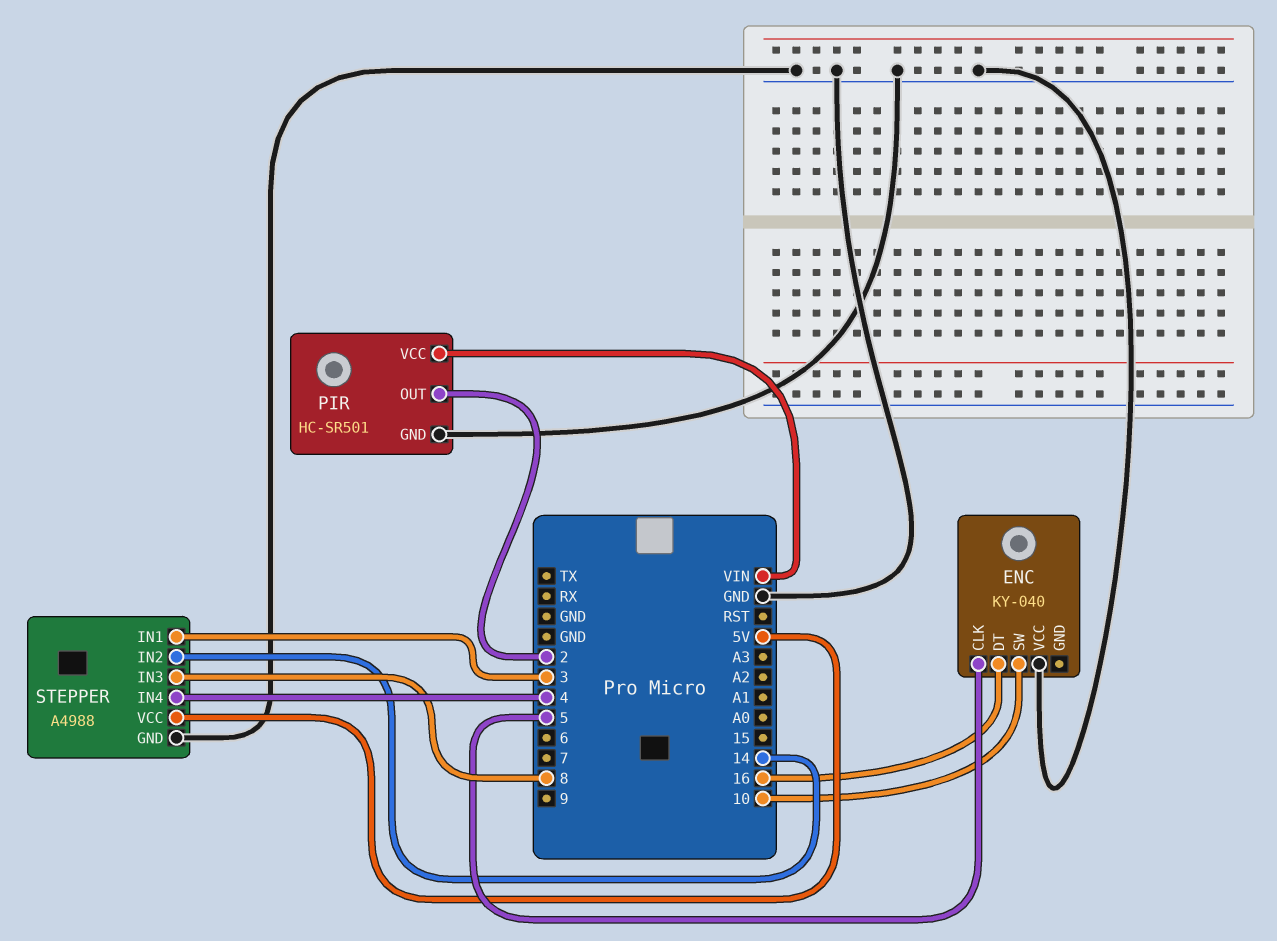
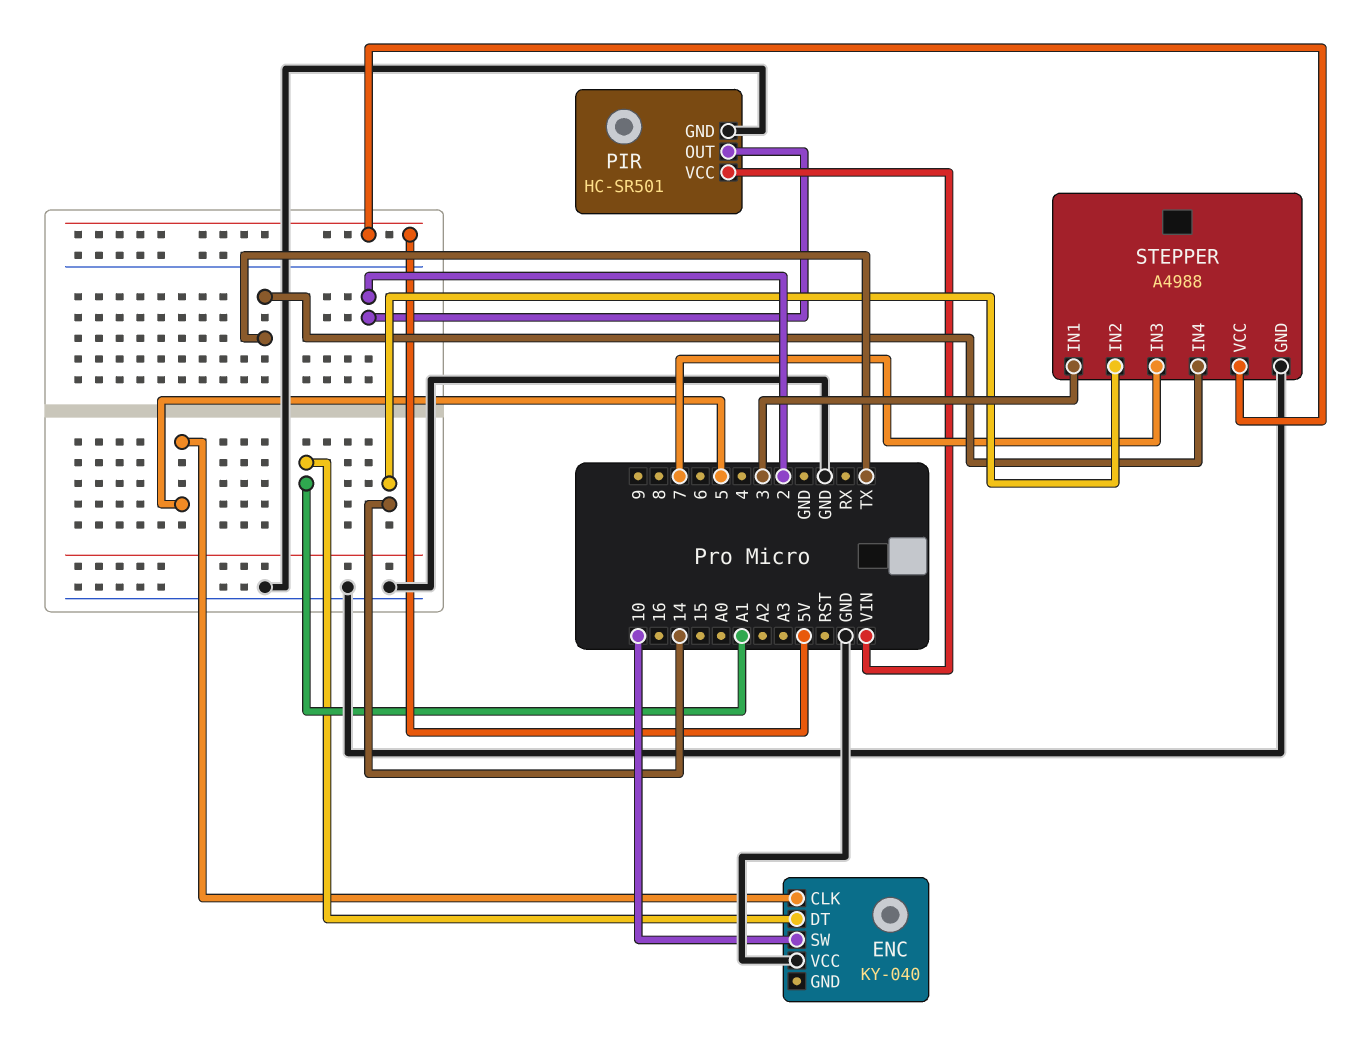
ENC pin DT: 16 -> A1
STEPPER pin IN3: 8 -> 7
STEPPER pin IN4: 4 -> TX

